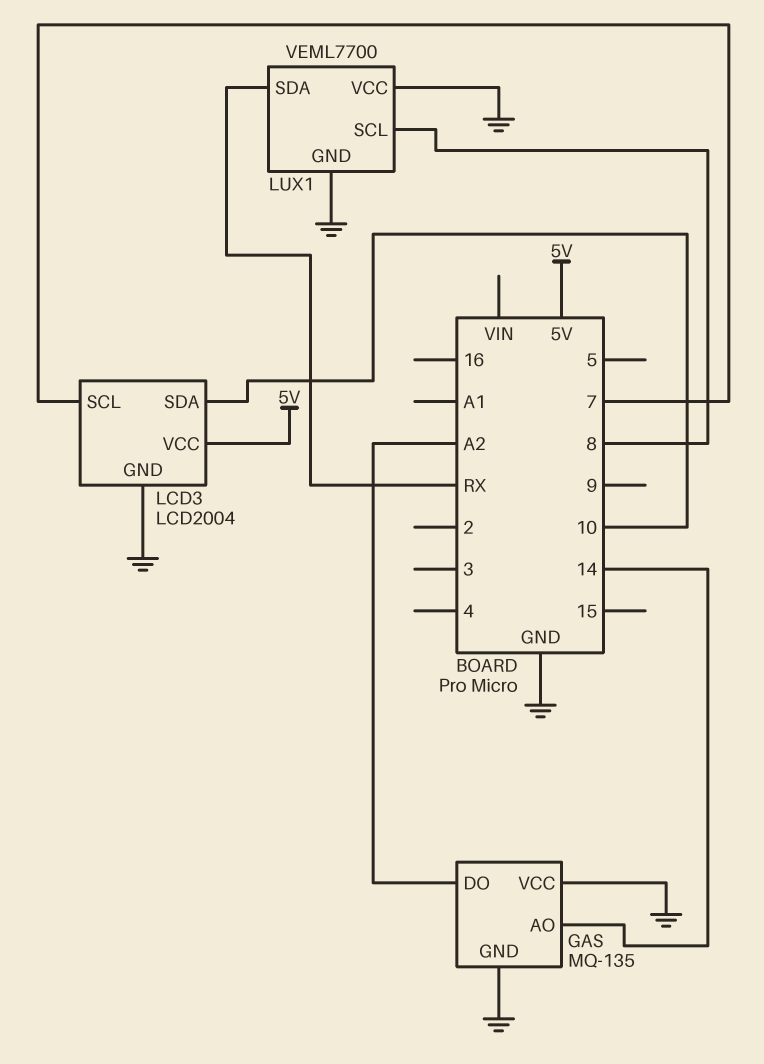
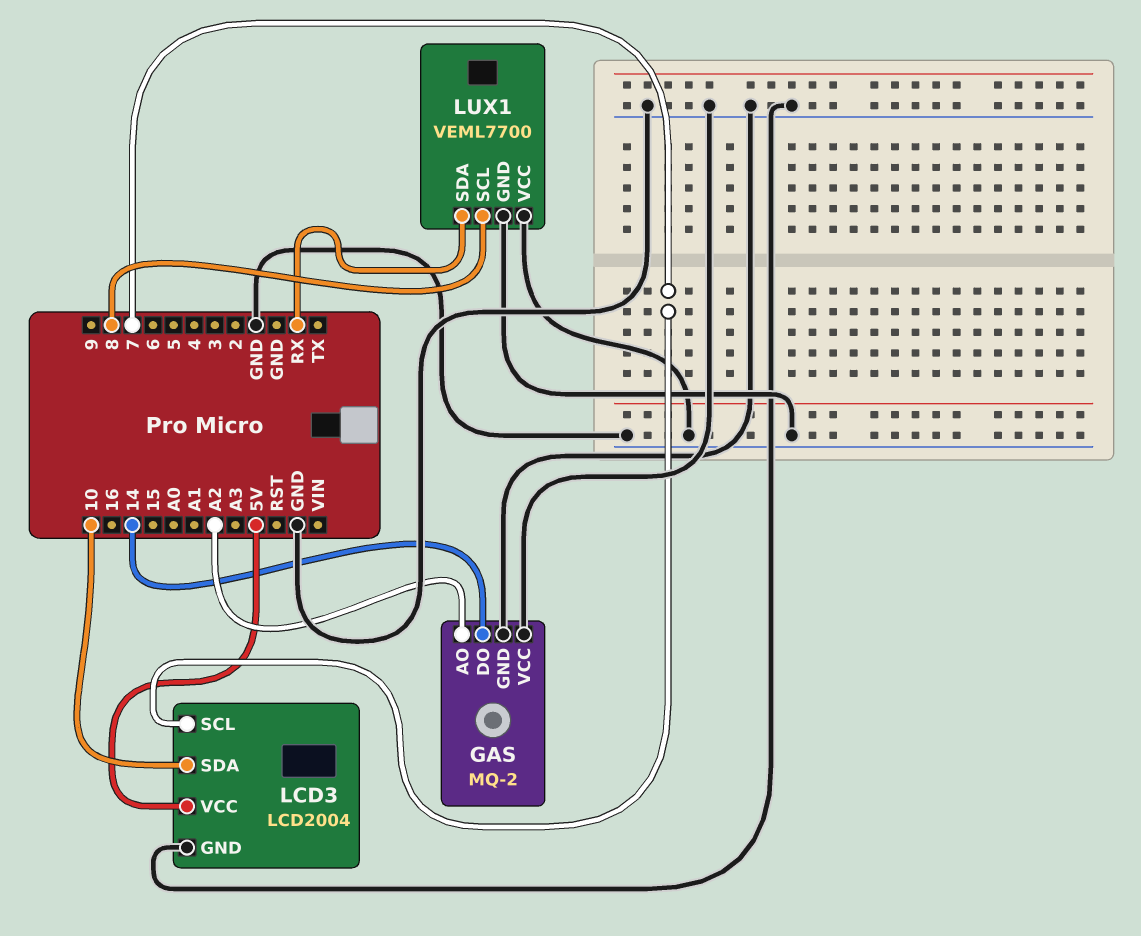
GAS: MQ-135 -> MQ-2
GAS pin AO: 14 -> A2
GAS pin DO: A2 -> 14

